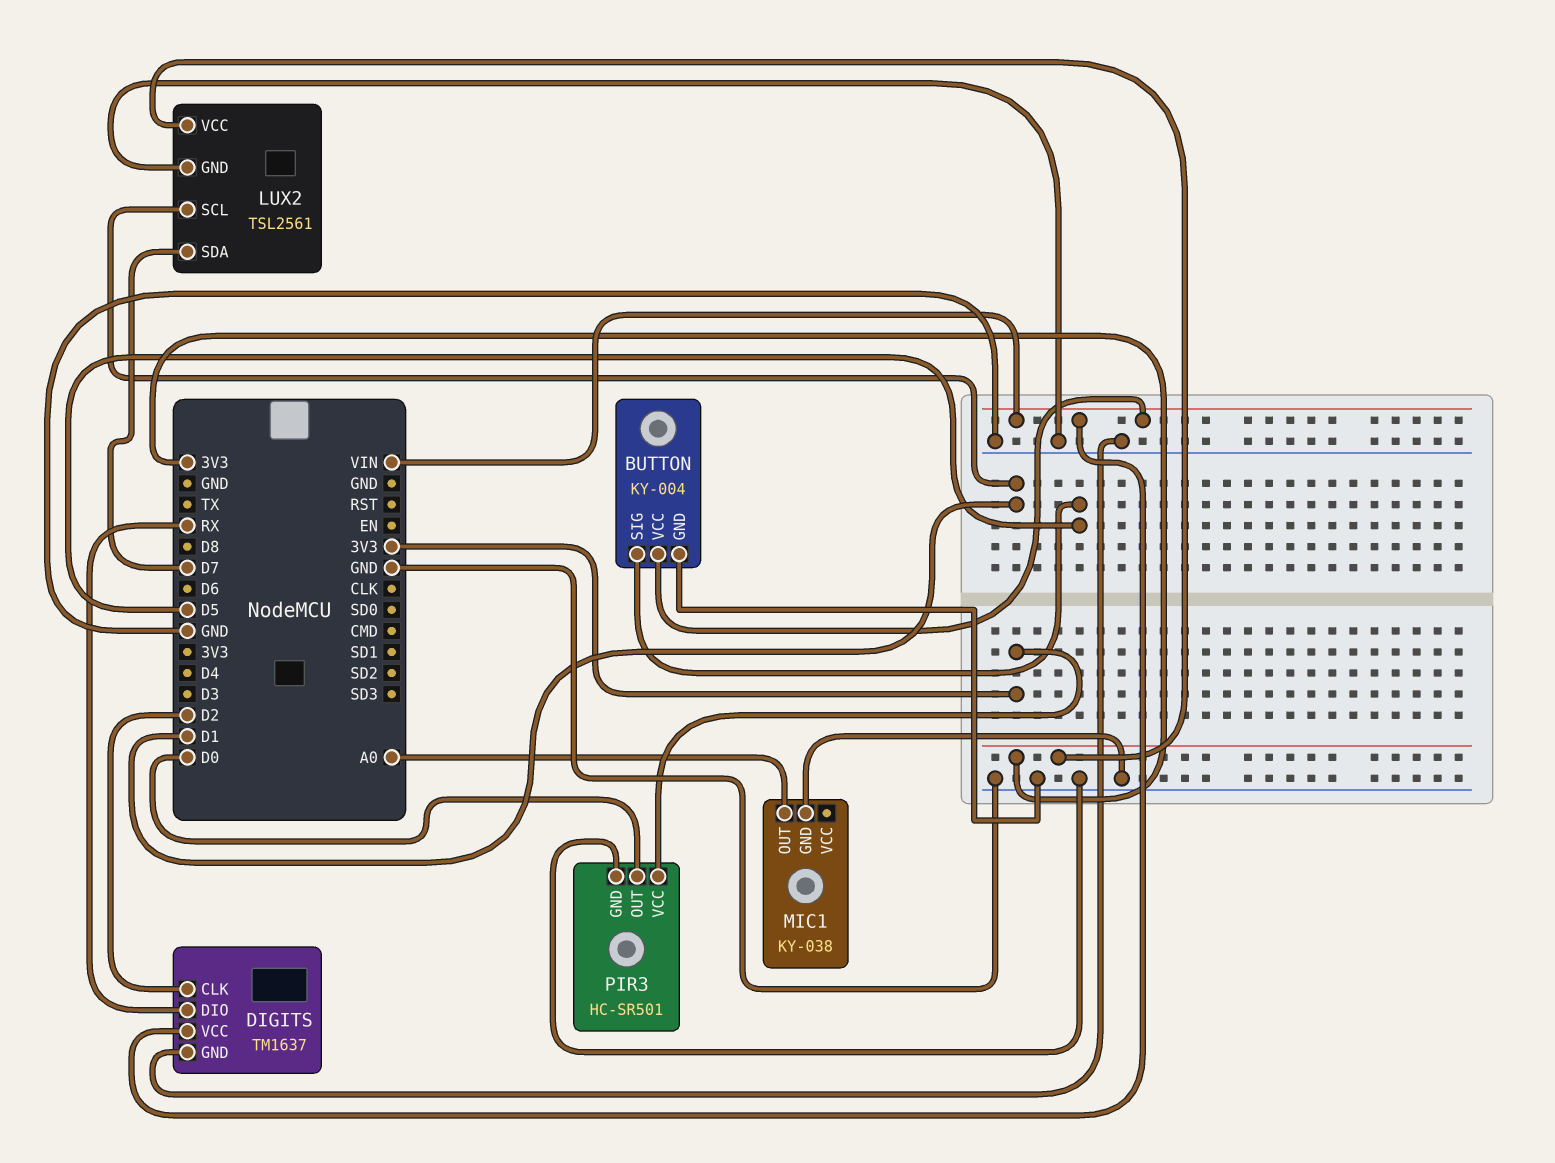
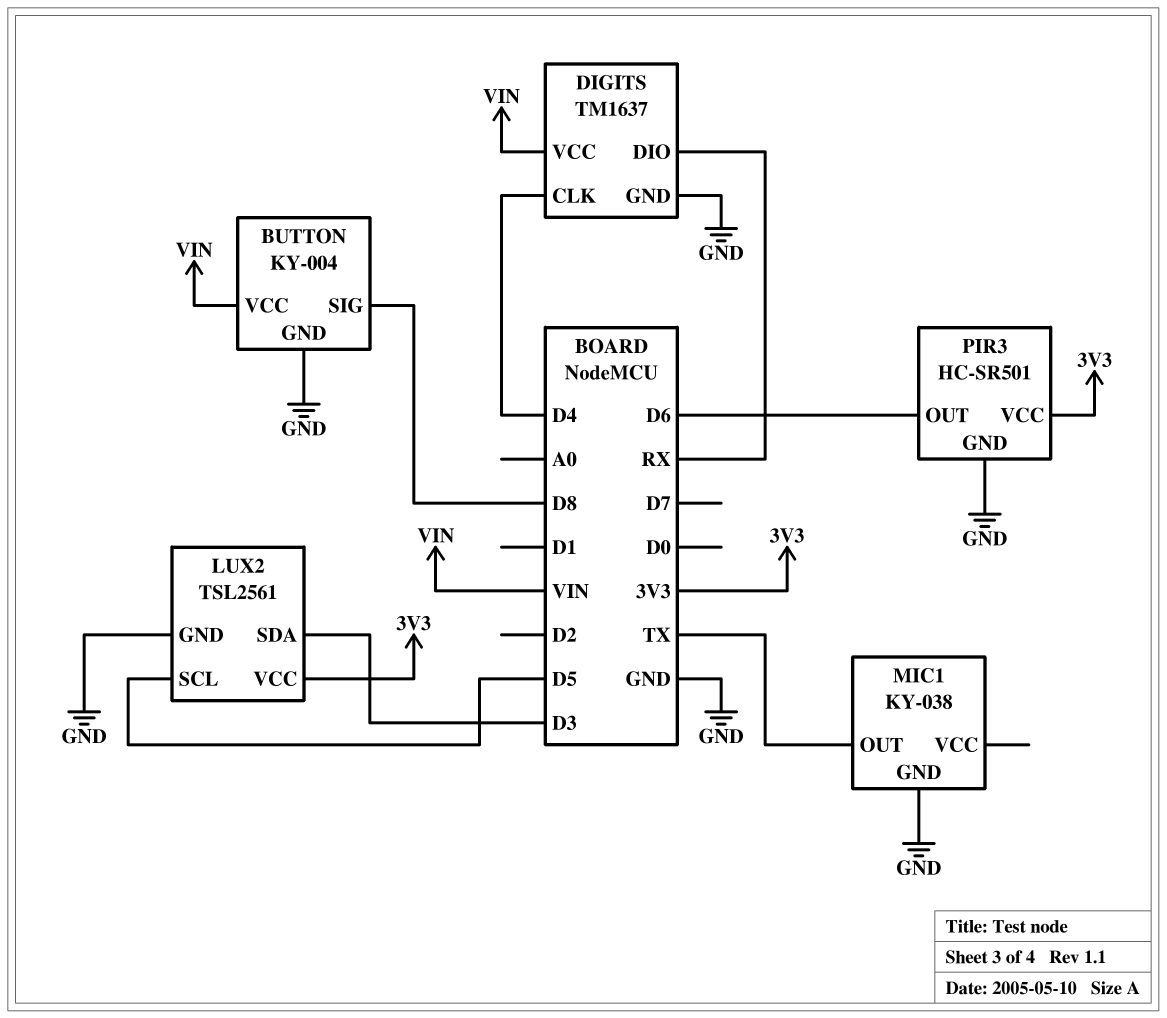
BUTTON pin SIG: D5 -> D8
DIGITS pin CLK: D2 -> D4
LUX2 pin SCL: D1 -> D5
LUX2 pin SDA: D7 -> D3
MIC1 pin OUT: A0 -> TX
PIR3 pin OUT: D0 -> D6

